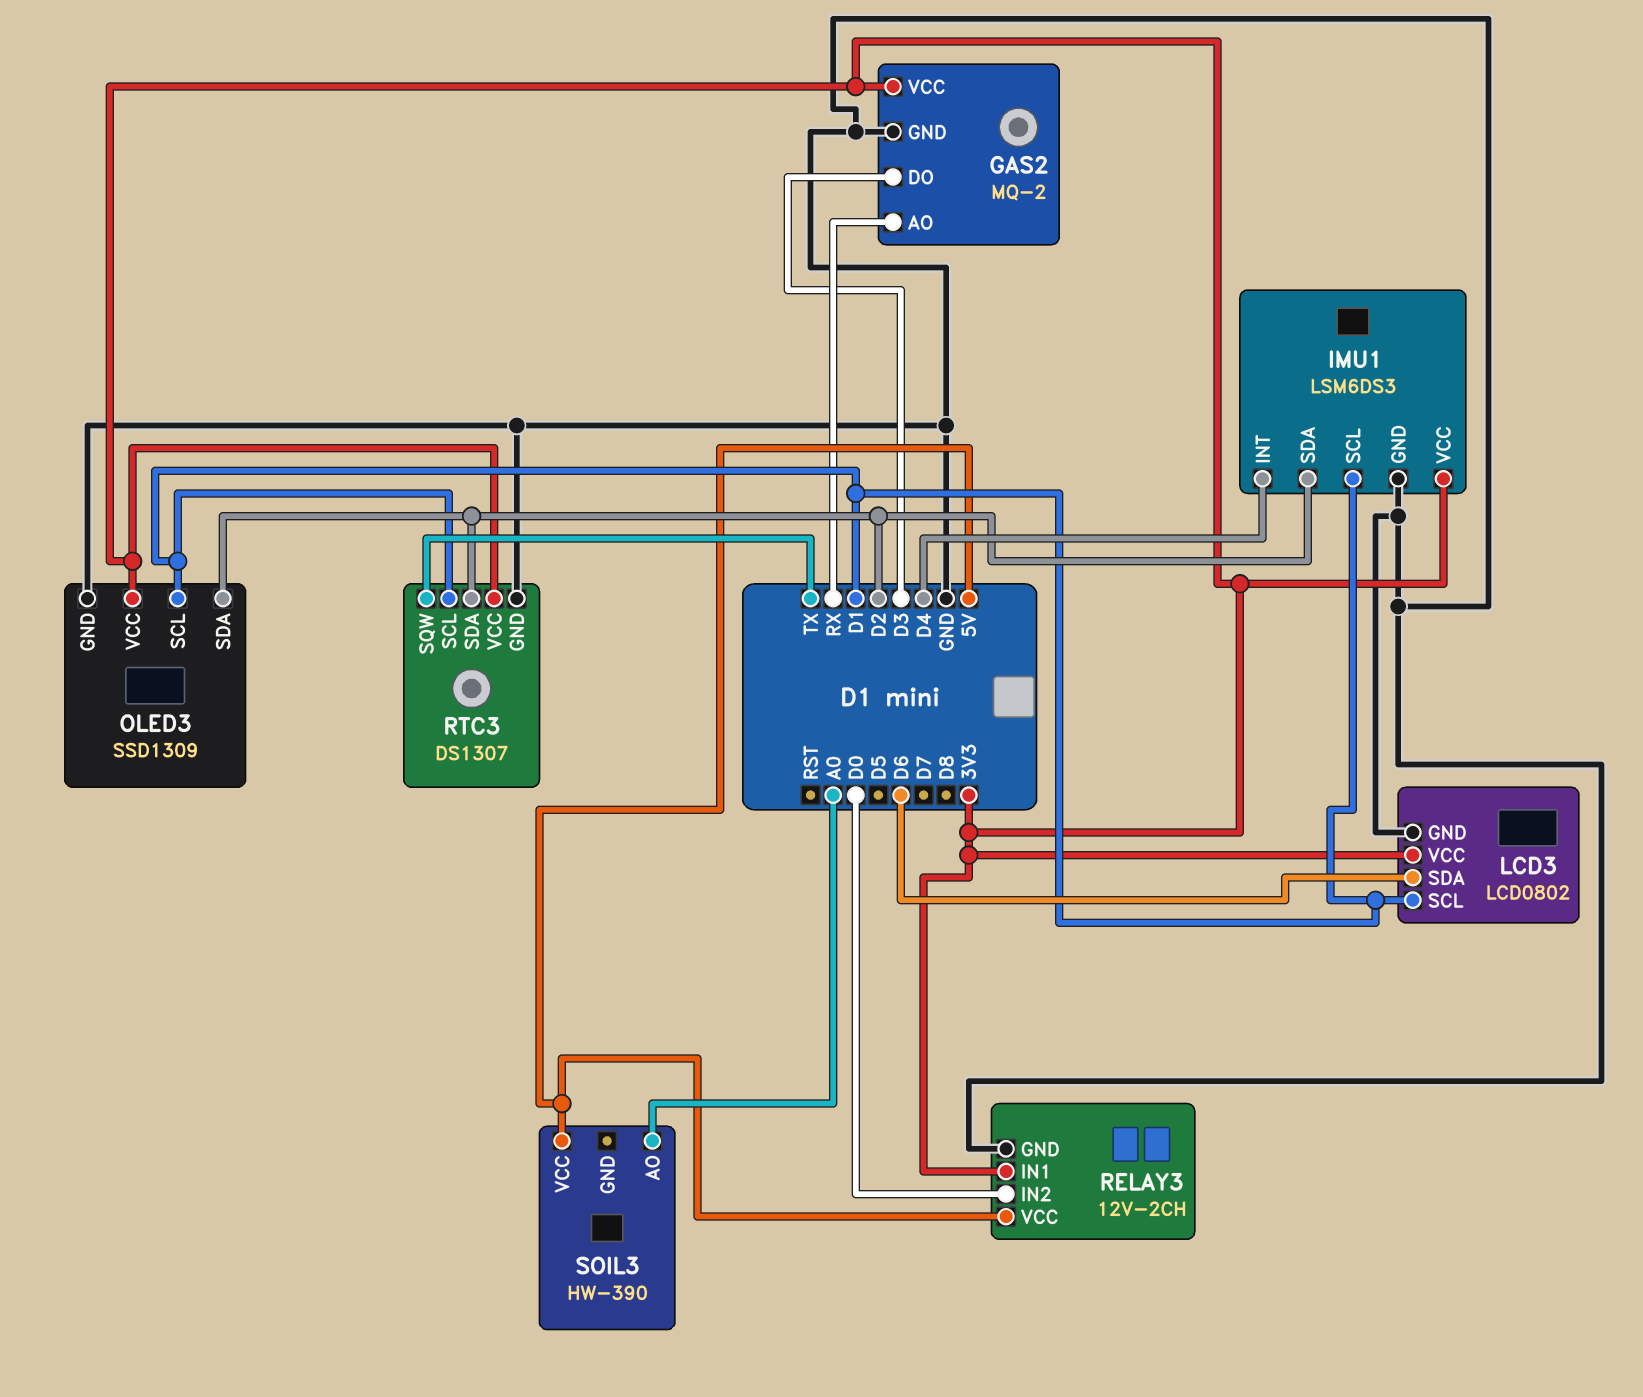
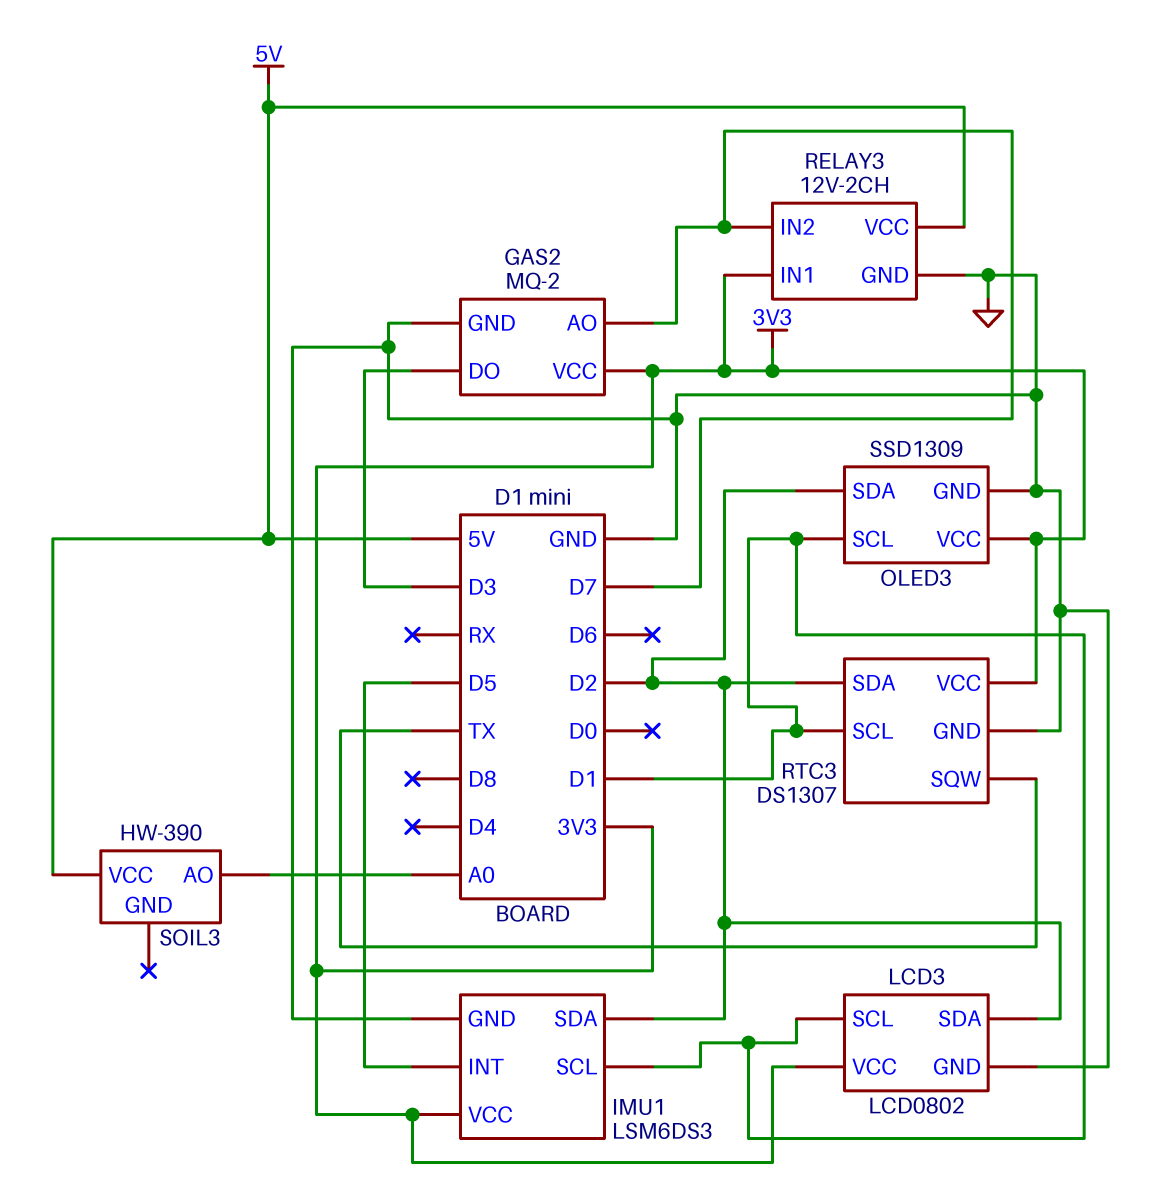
GAS2 pin AO: RX -> D7
IMU1 pin INT: D4 -> D5
LCD3 pin SDA: D6 -> D2
RELAY3 pin IN2: D0 -> D7

